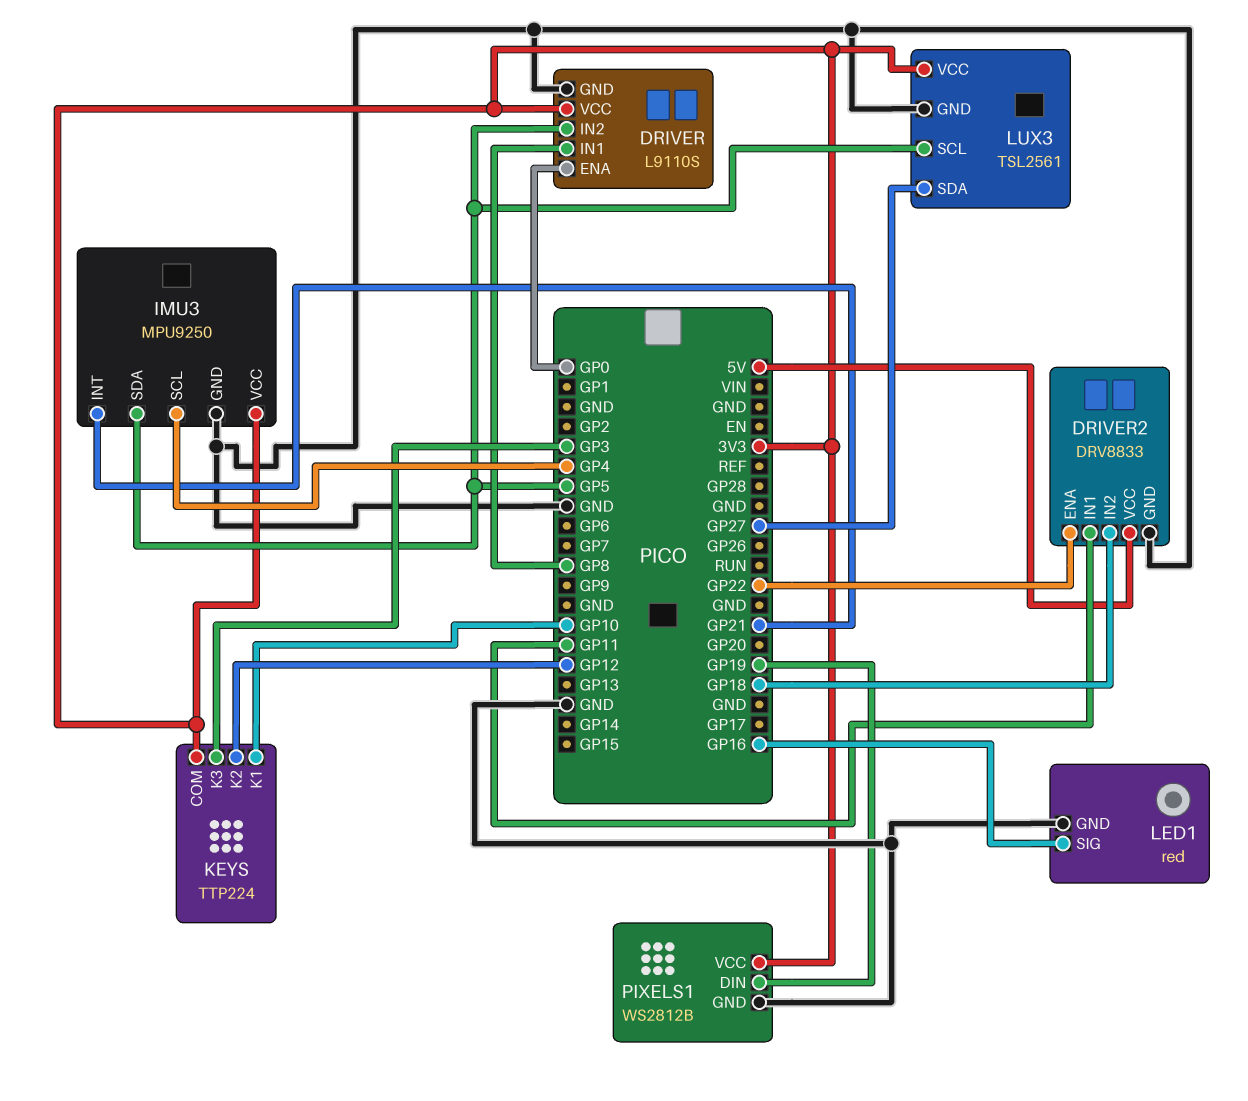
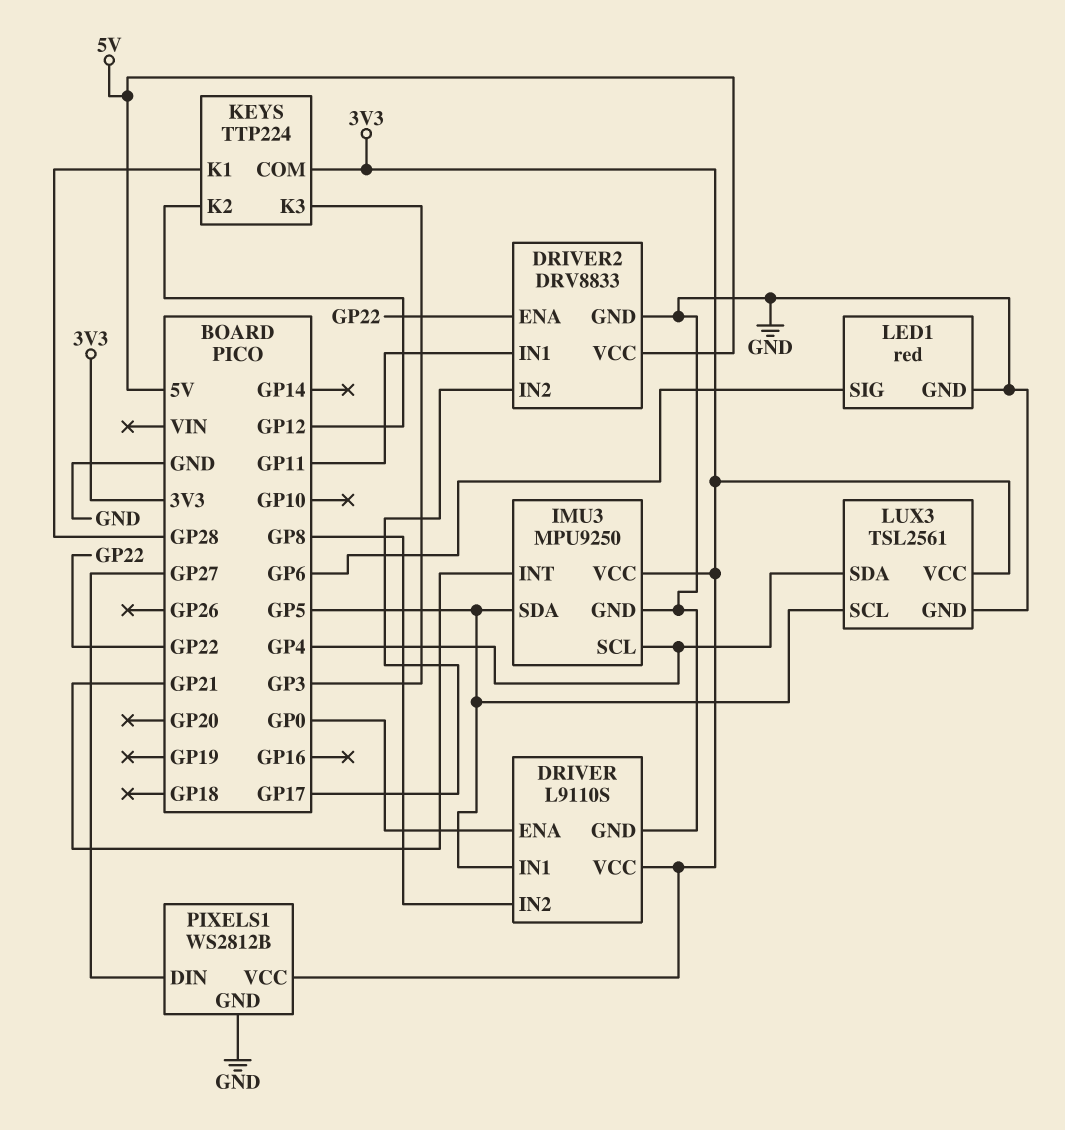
DRIVER pin IN1: GP8 -> GP5
DRIVER pin IN2: GP5 -> GP8
DRIVER2 pin IN2: GP18 -> GP17
KEYS pin K1: GP10 -> GP28
LED1 pin SIG: GP16 -> GP6
LUX3 pin SDA: GP27 -> GP4
PIXELS1 pin DIN: GP19 -> GP27

